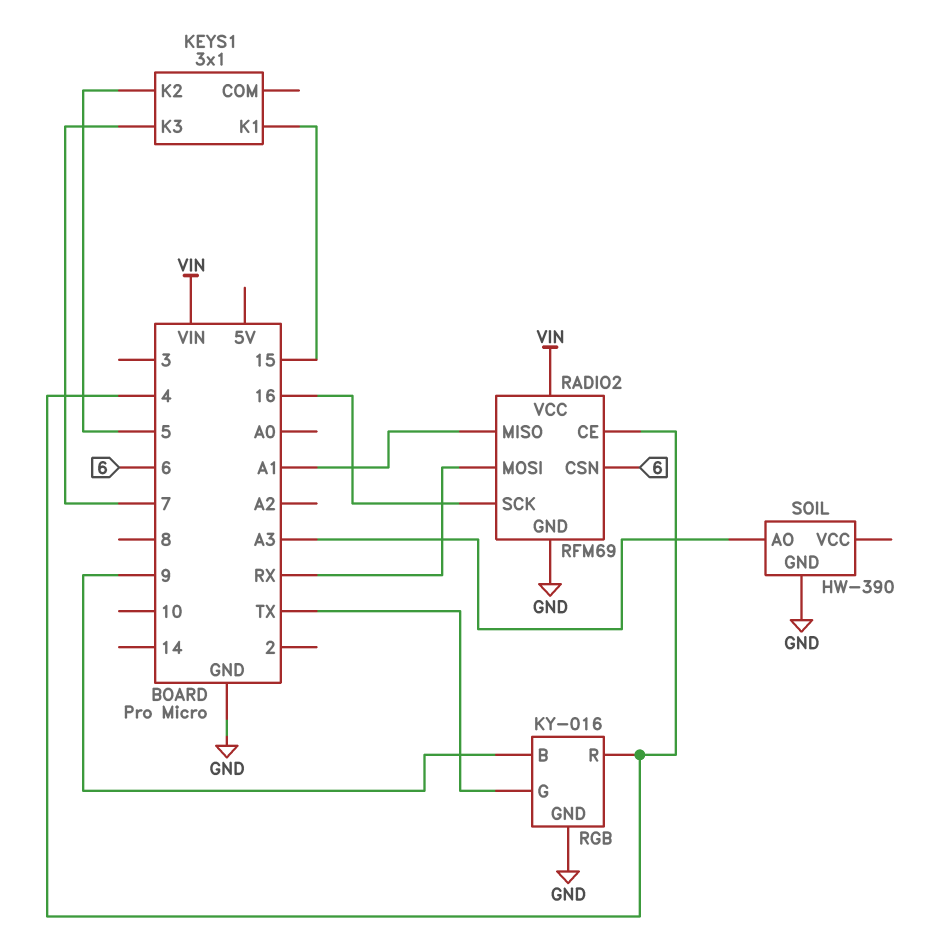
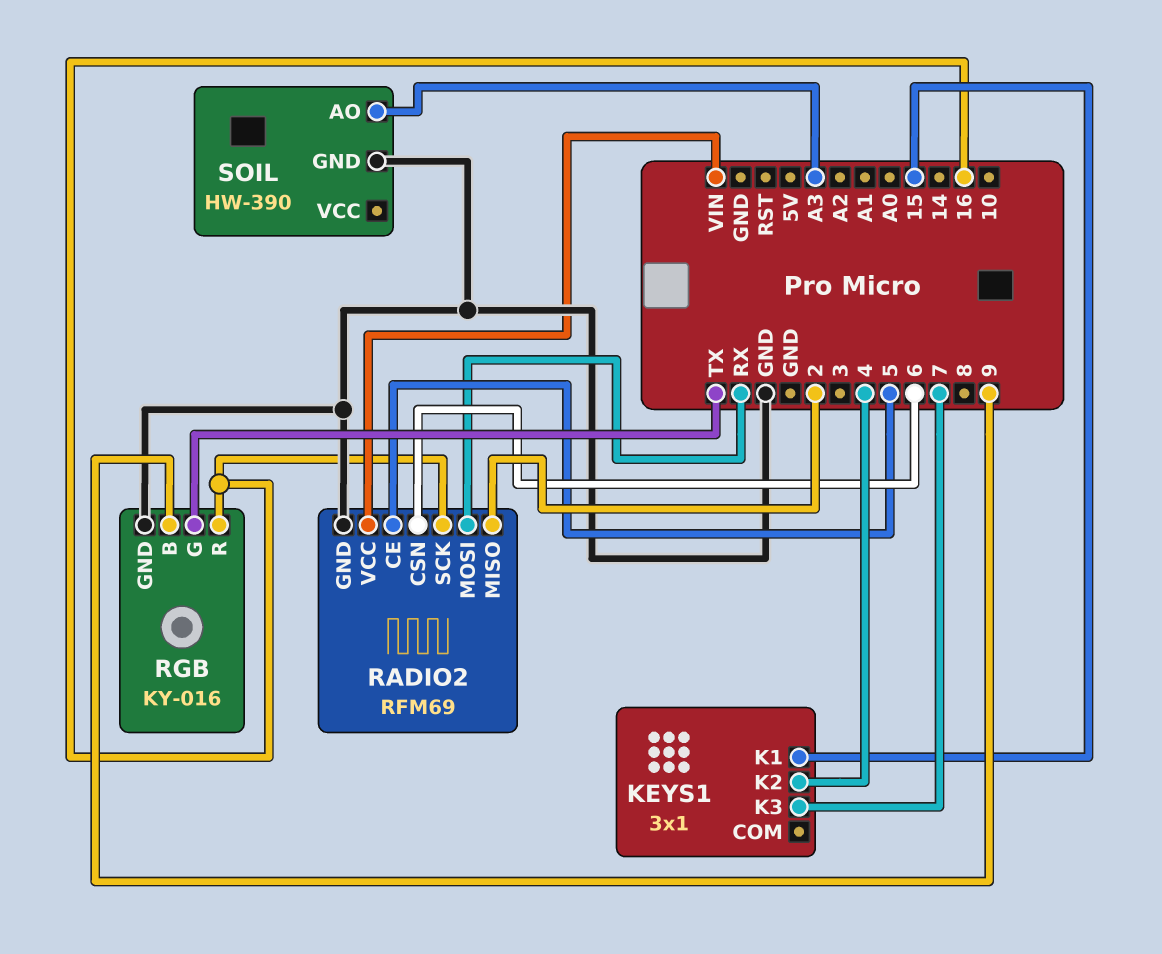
KEYS1 pin K2: 5 -> 4
RADIO2 pin CE: 4 -> 5
RADIO2 pin MISO: A1 -> 2
RGB pin R: 4 -> 16

